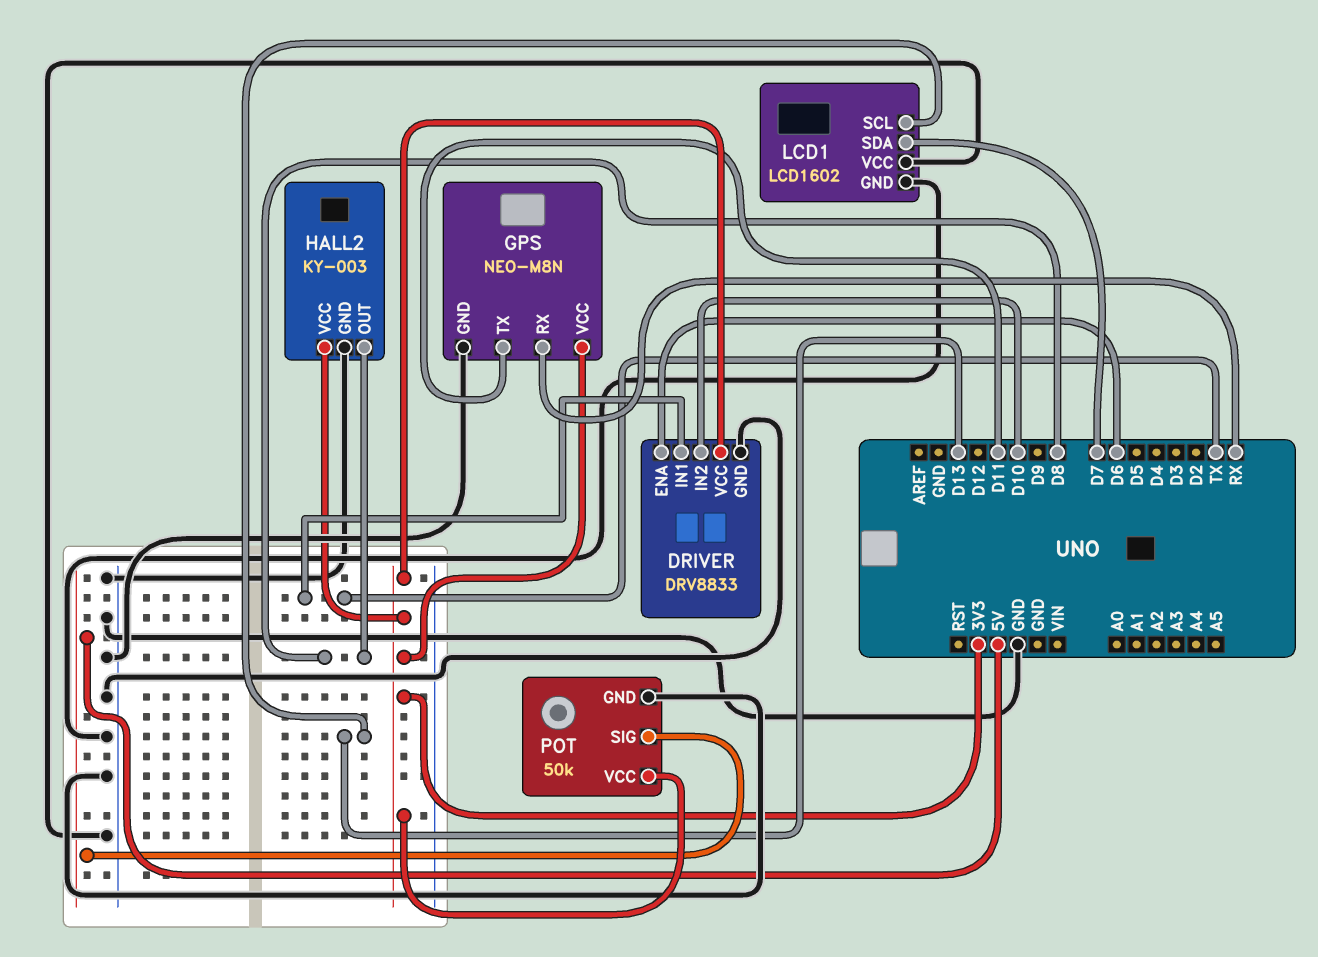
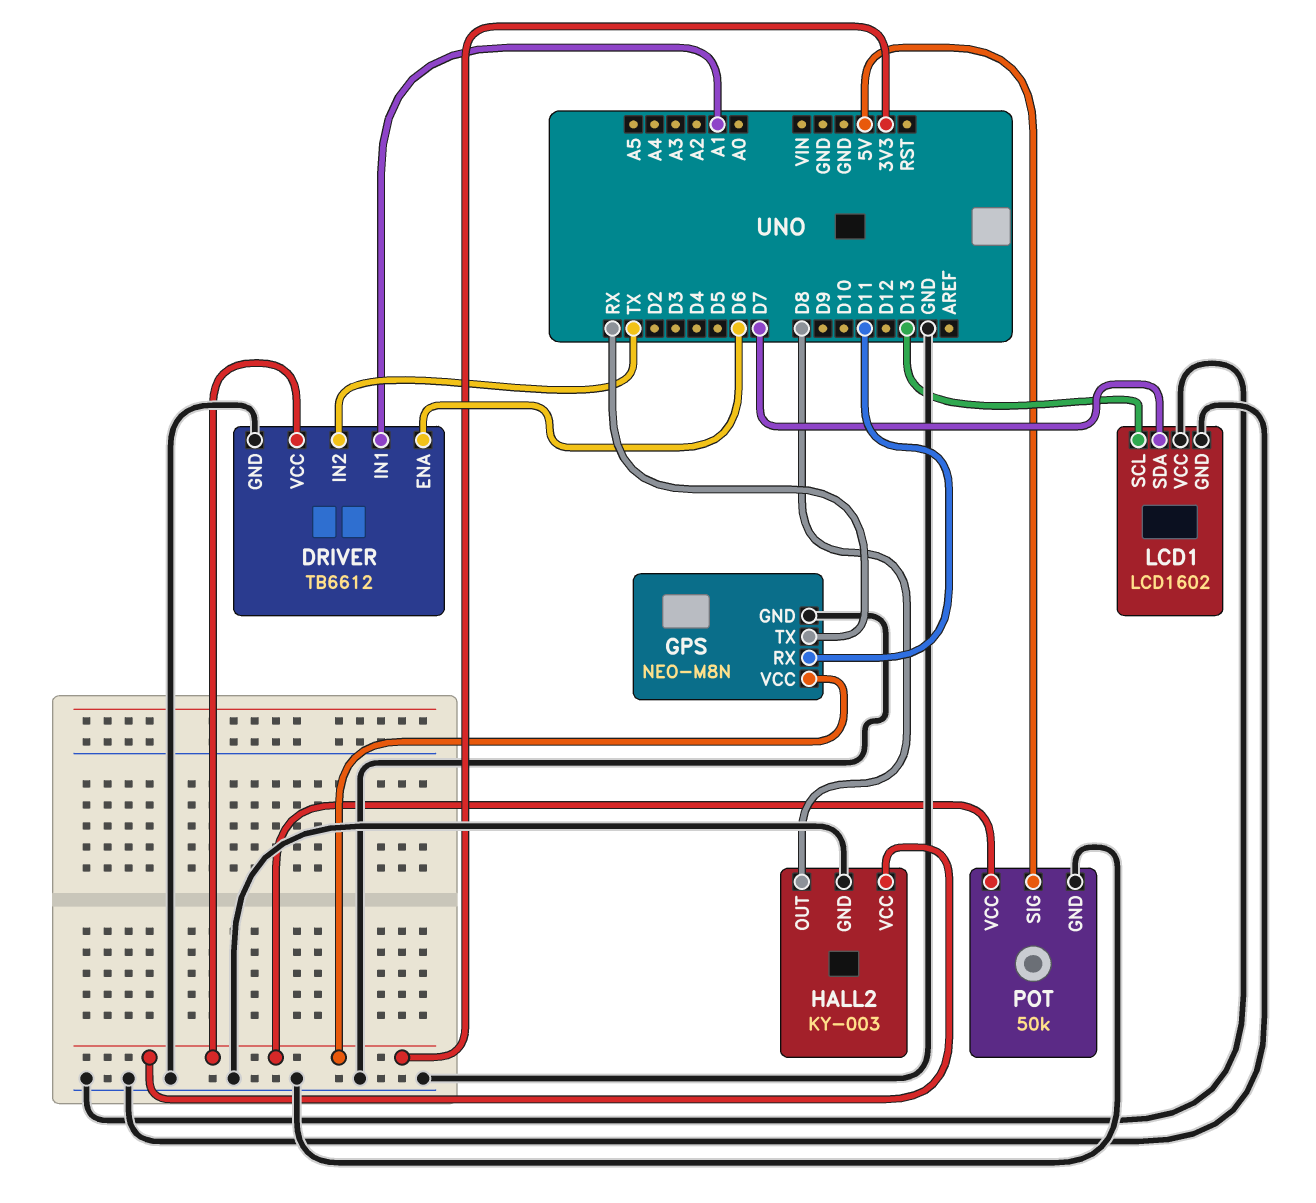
DRIVER: DRV8833 -> TB6612
DRIVER pin IN1: TX -> A1
DRIVER pin IN2: D10 -> TX
GPS pin RX: RX -> D11
GPS pin TX: D11 -> RX

